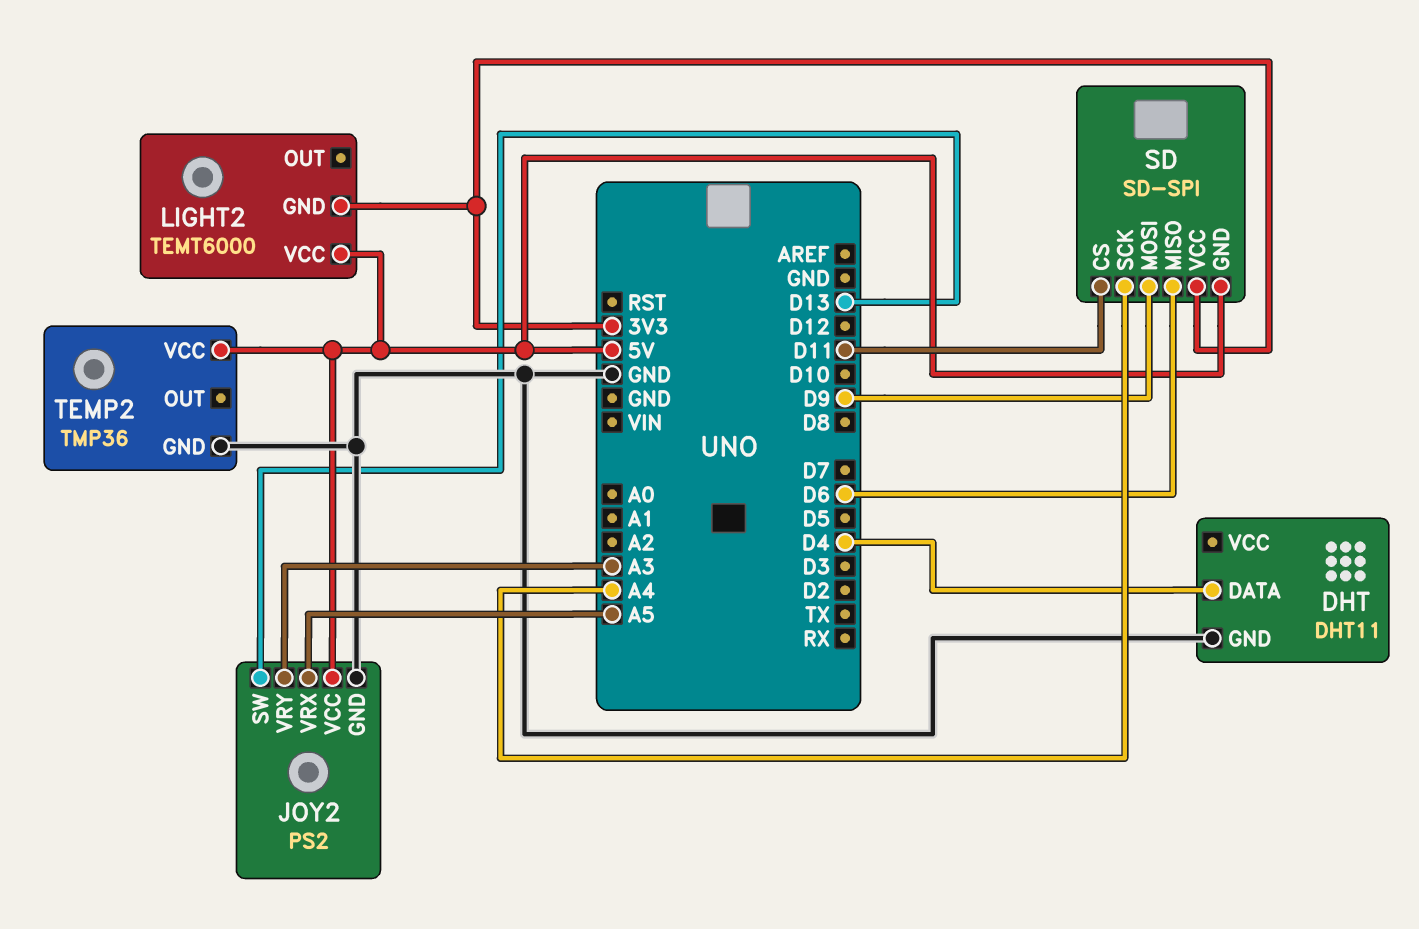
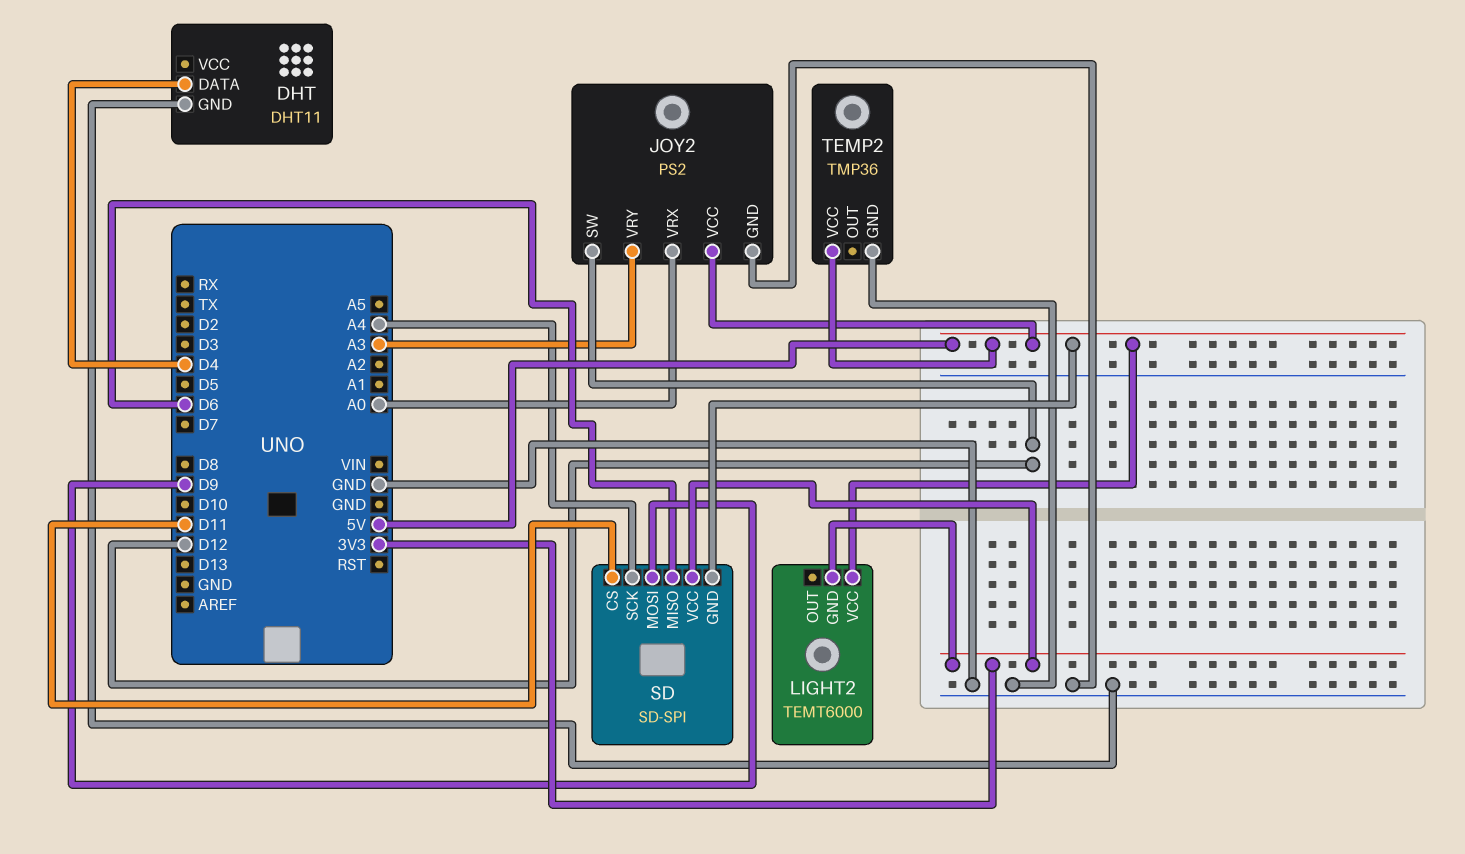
JOY2 pin SW: D13 -> D12
JOY2 pin VRX: A5 -> A0

